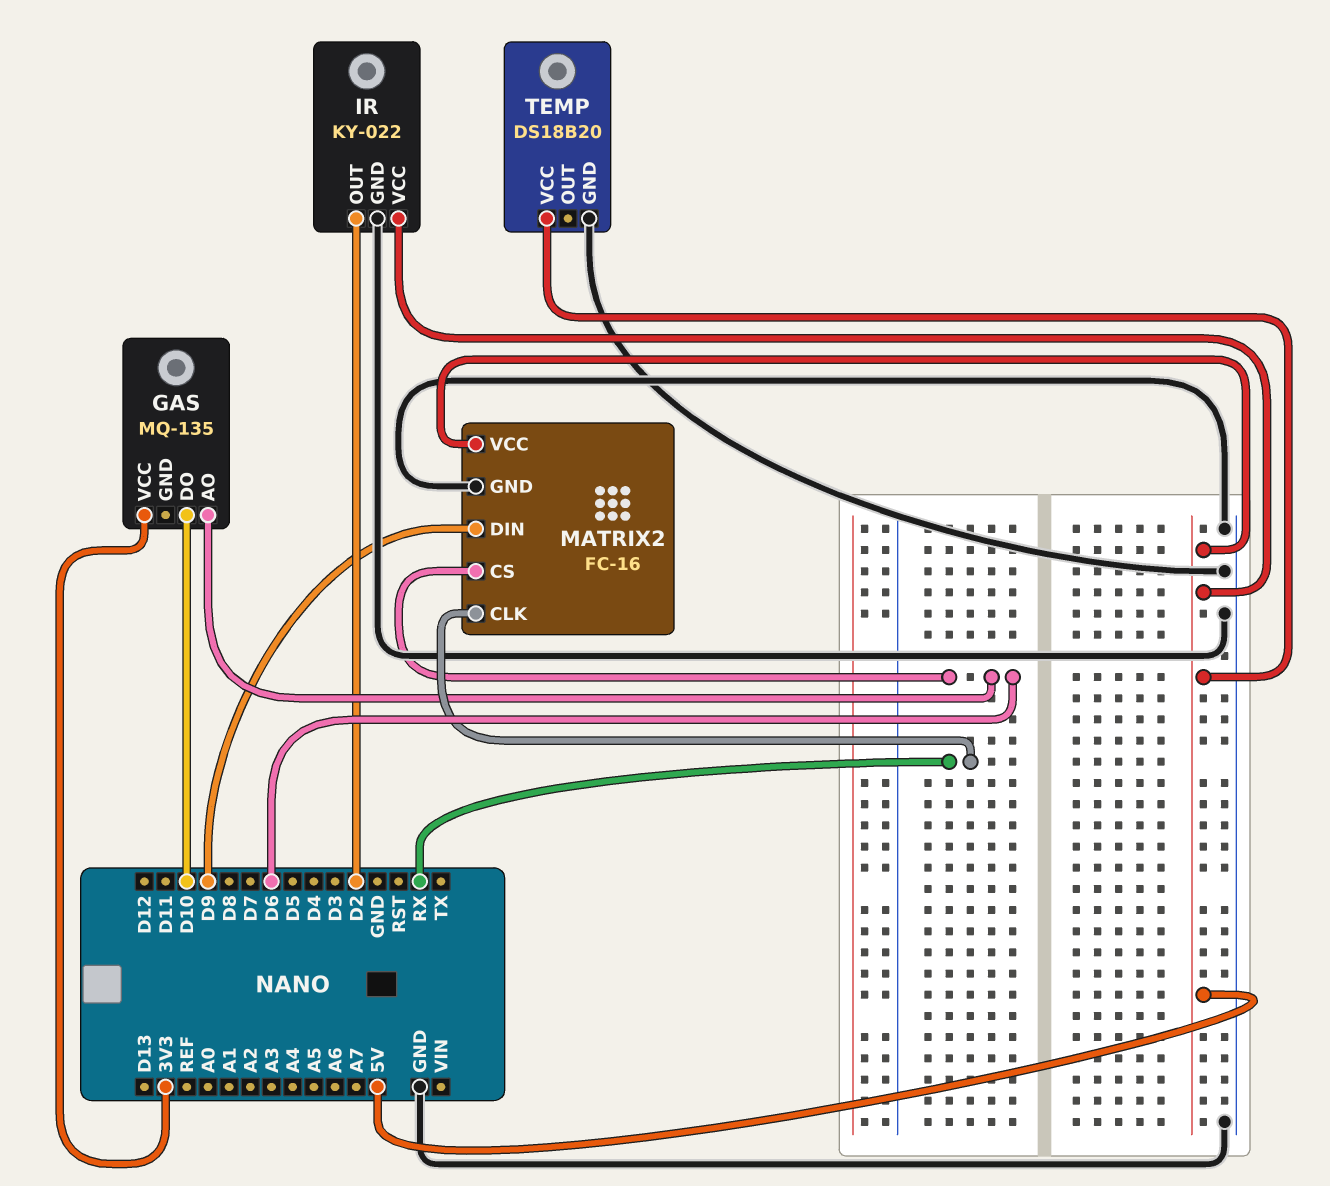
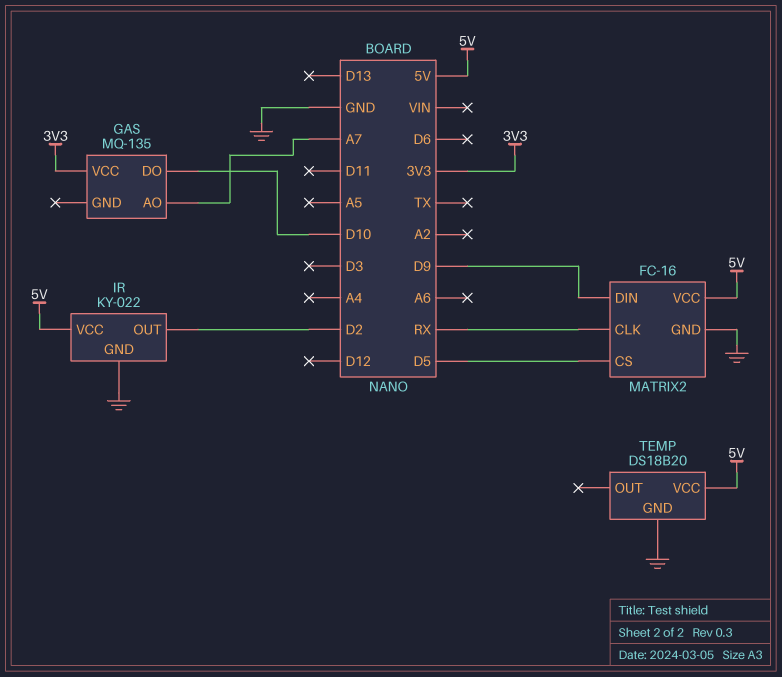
GAS pin AO: D6 -> A7
MATRIX2 pin CS: D6 -> D5

